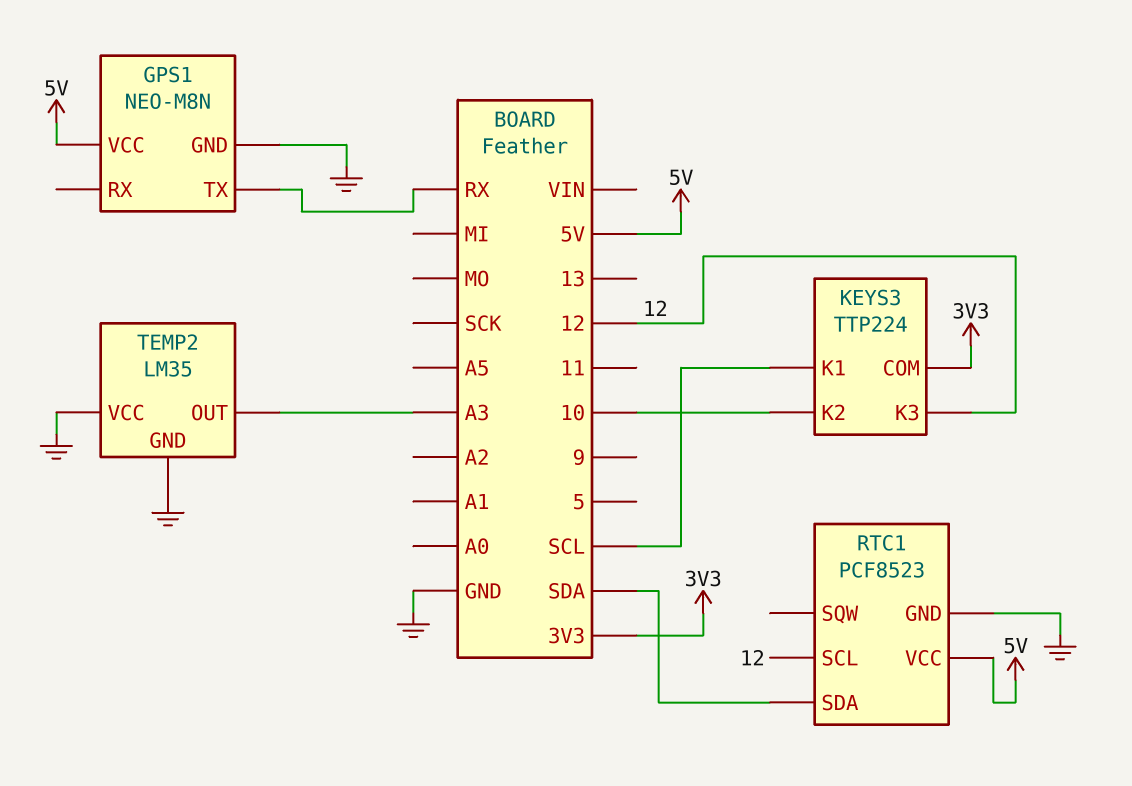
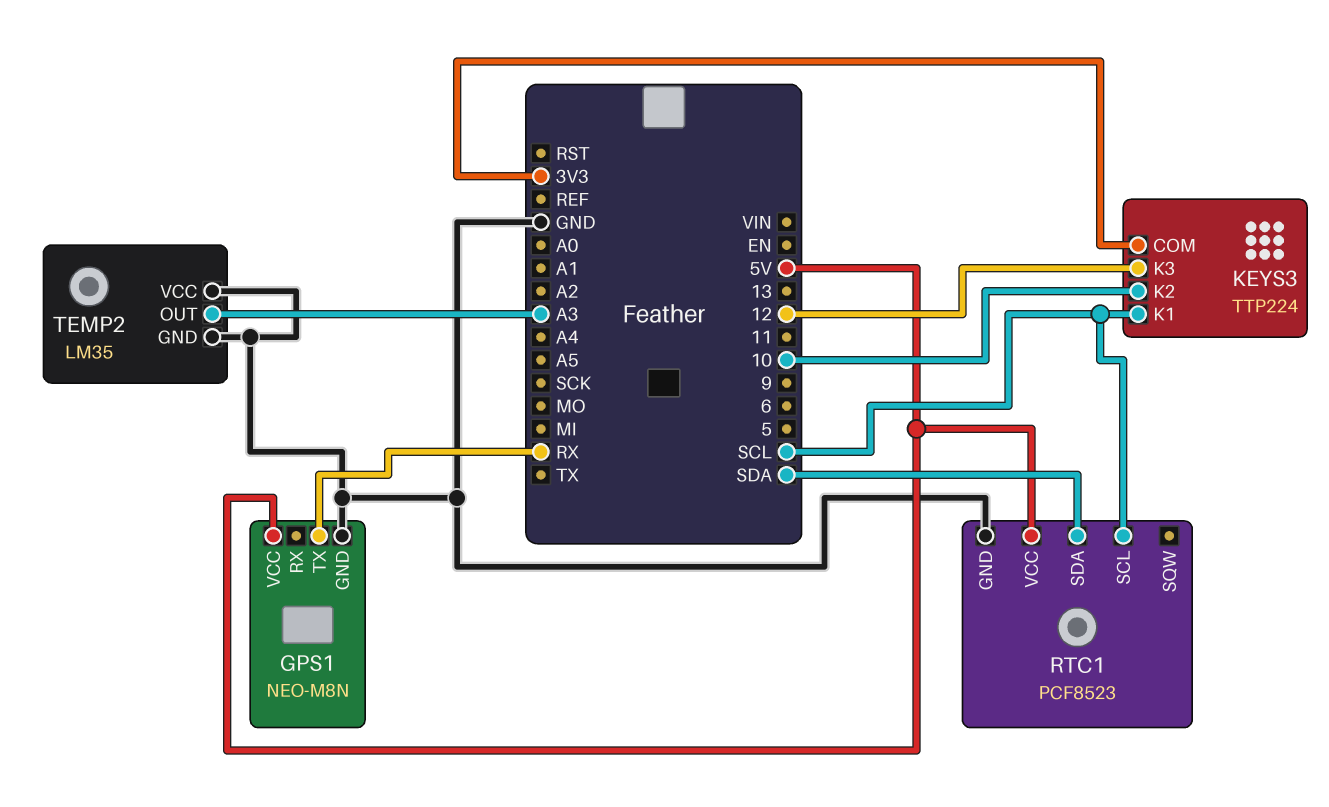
RTC1 pin SCL: 12 -> SCL

